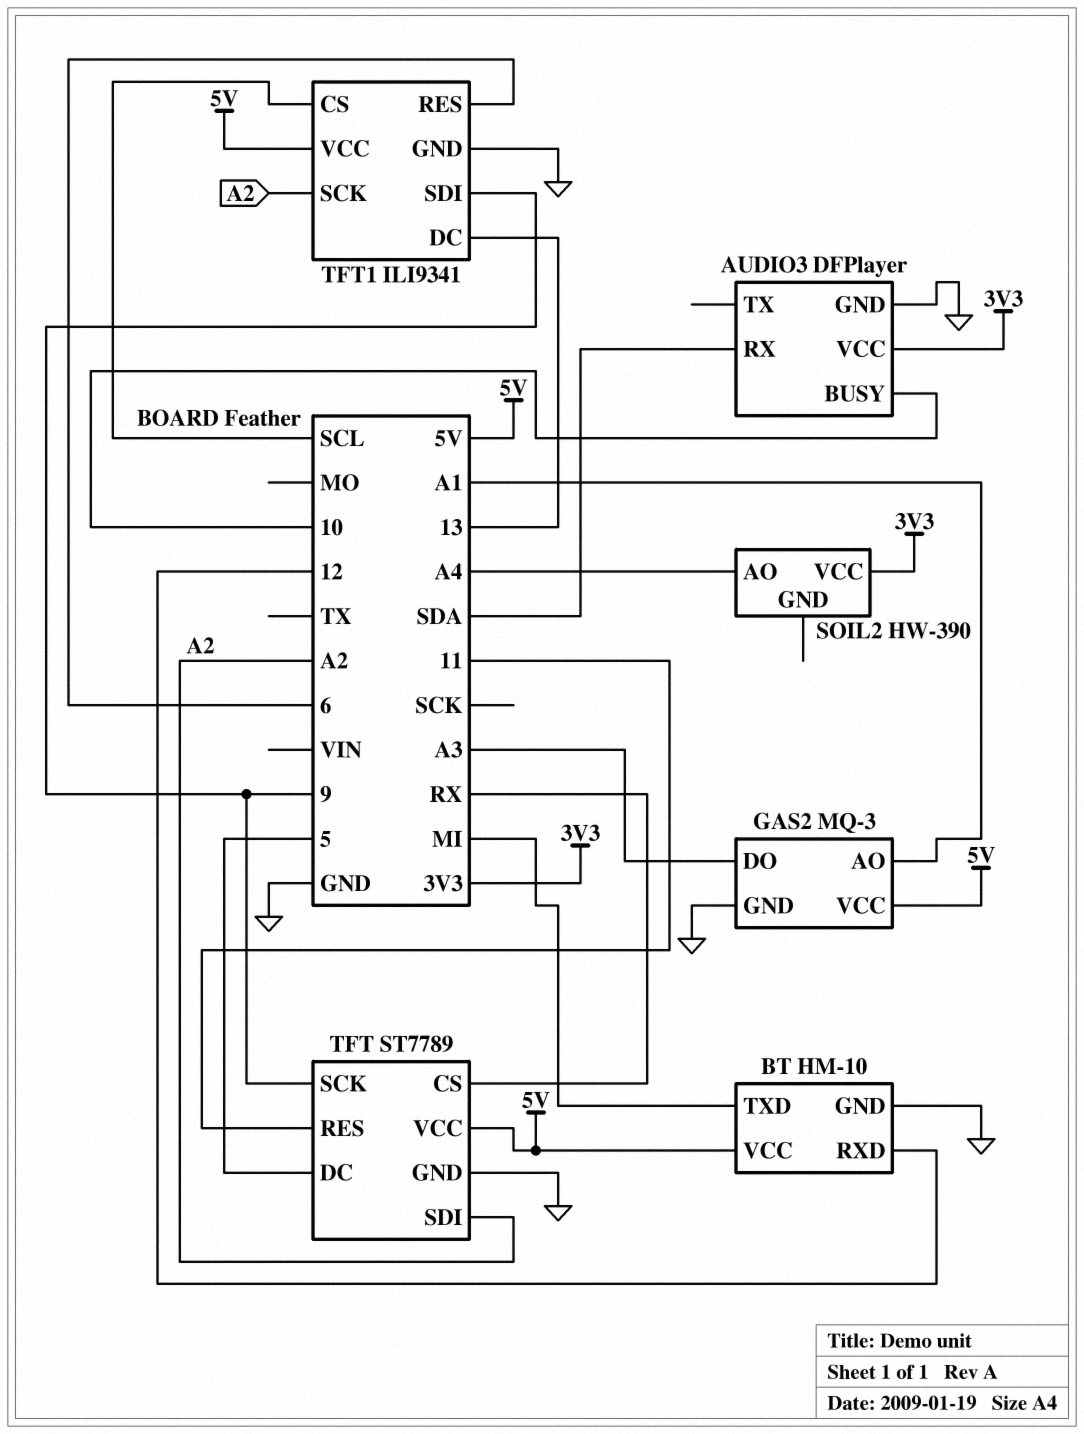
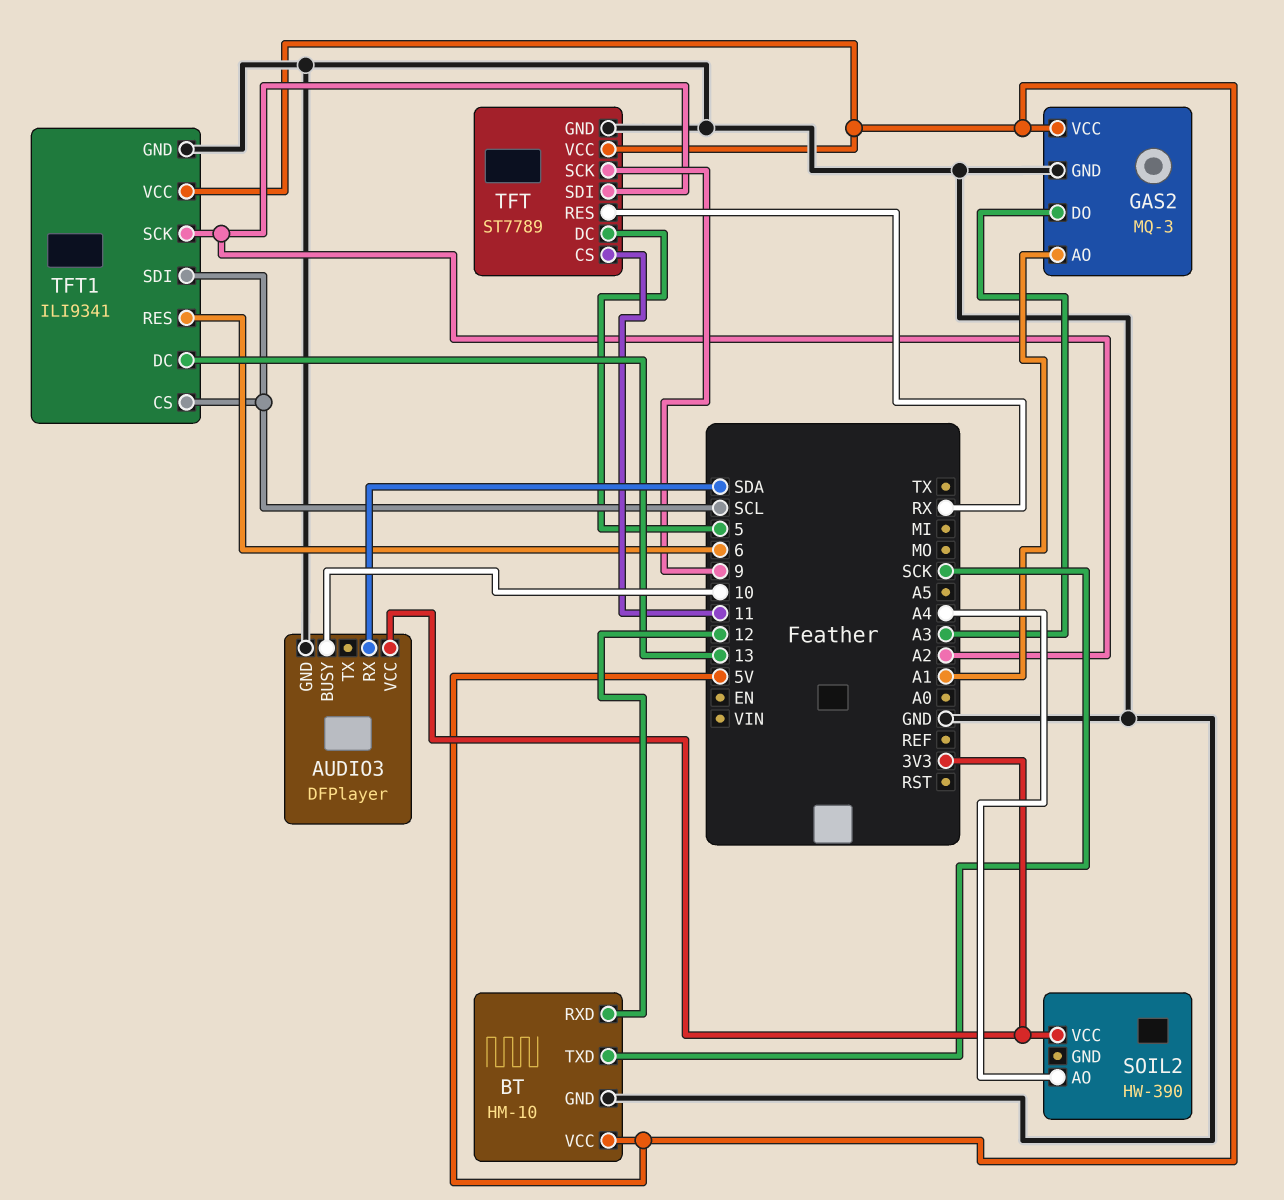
BT pin TXD: MI -> SCK
TFT pin CS: RX -> 11
TFT pin RES: 11 -> RX
TFT1 pin SDI: 9 -> SCL

